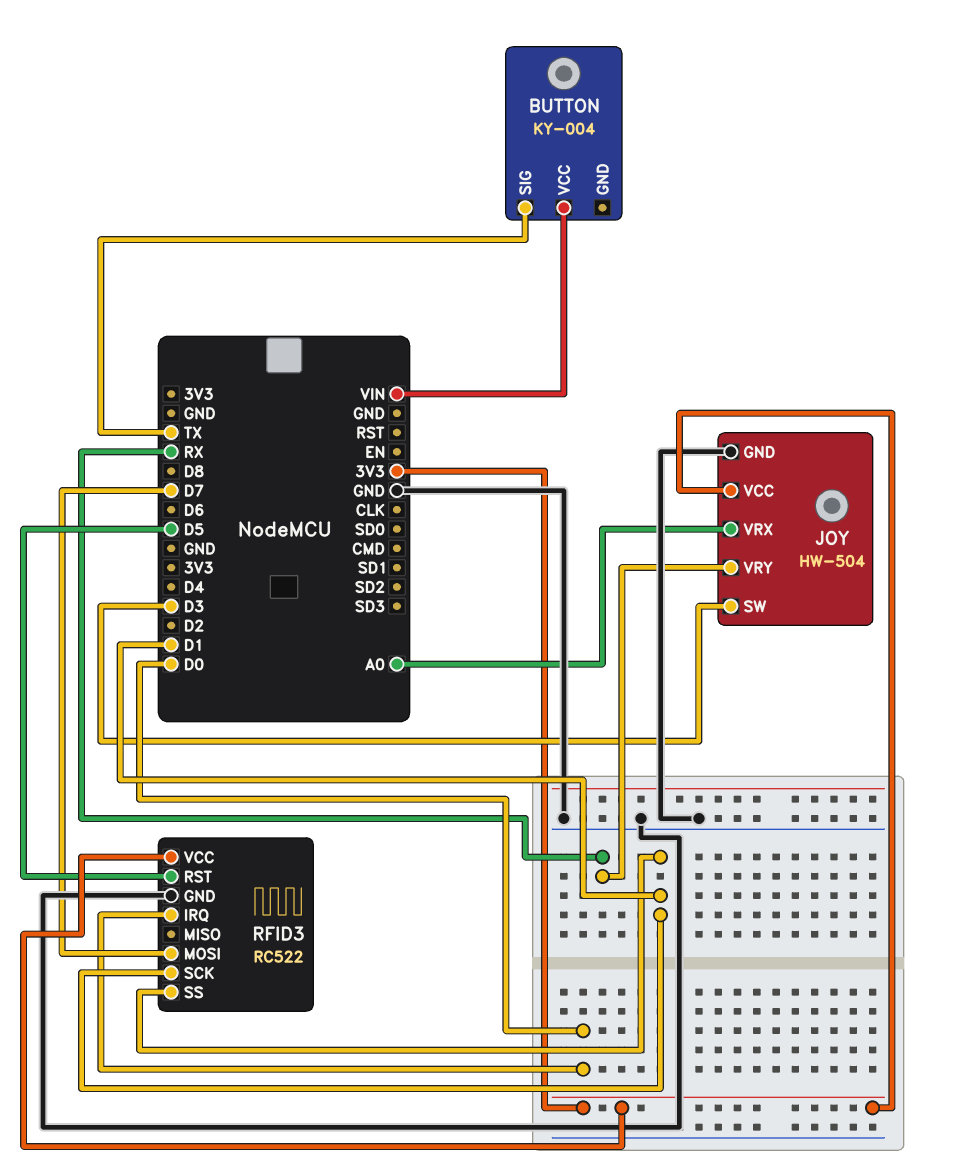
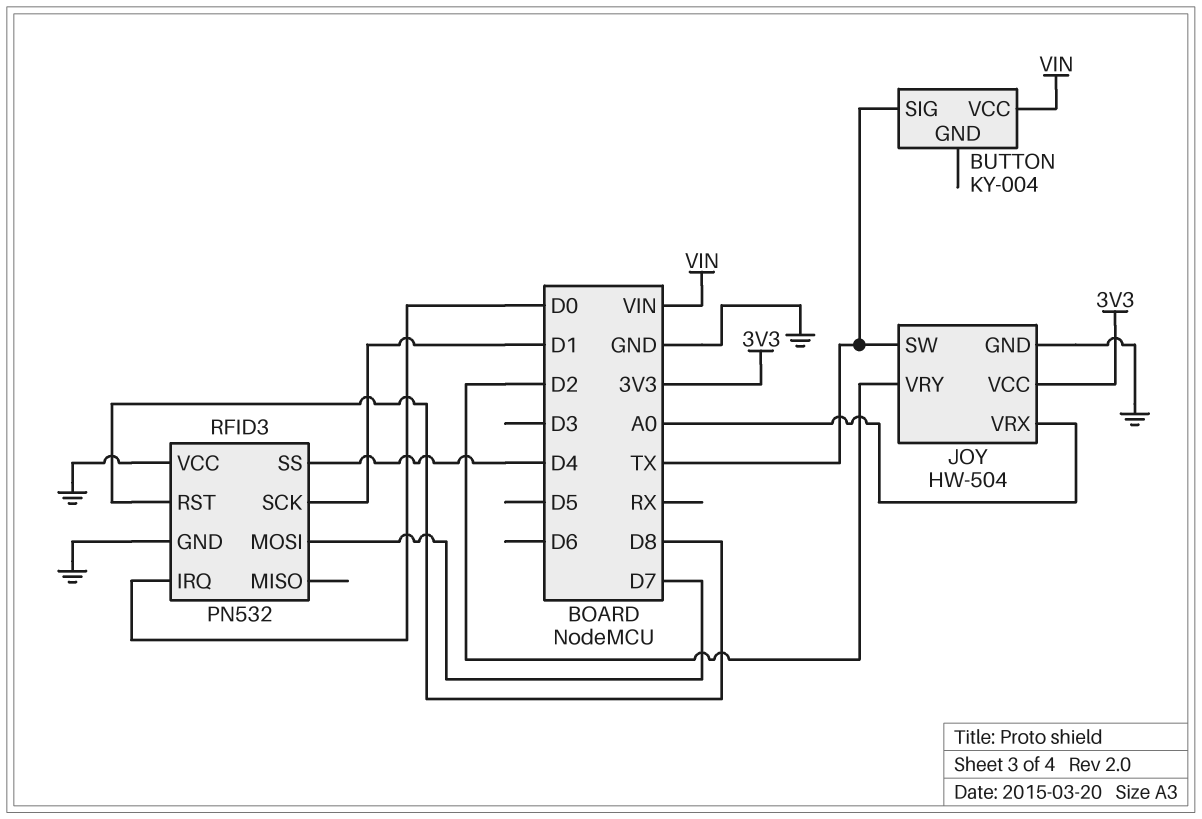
JOY pin SW: D3 -> TX
JOY pin VRY: RX -> D2
RFID3: RC522 -> PN532
RFID3 pin RST: D5 -> D8
RFID3 pin SS: D1 -> D4
RFID3 pin VCC: 3V3 -> GND

